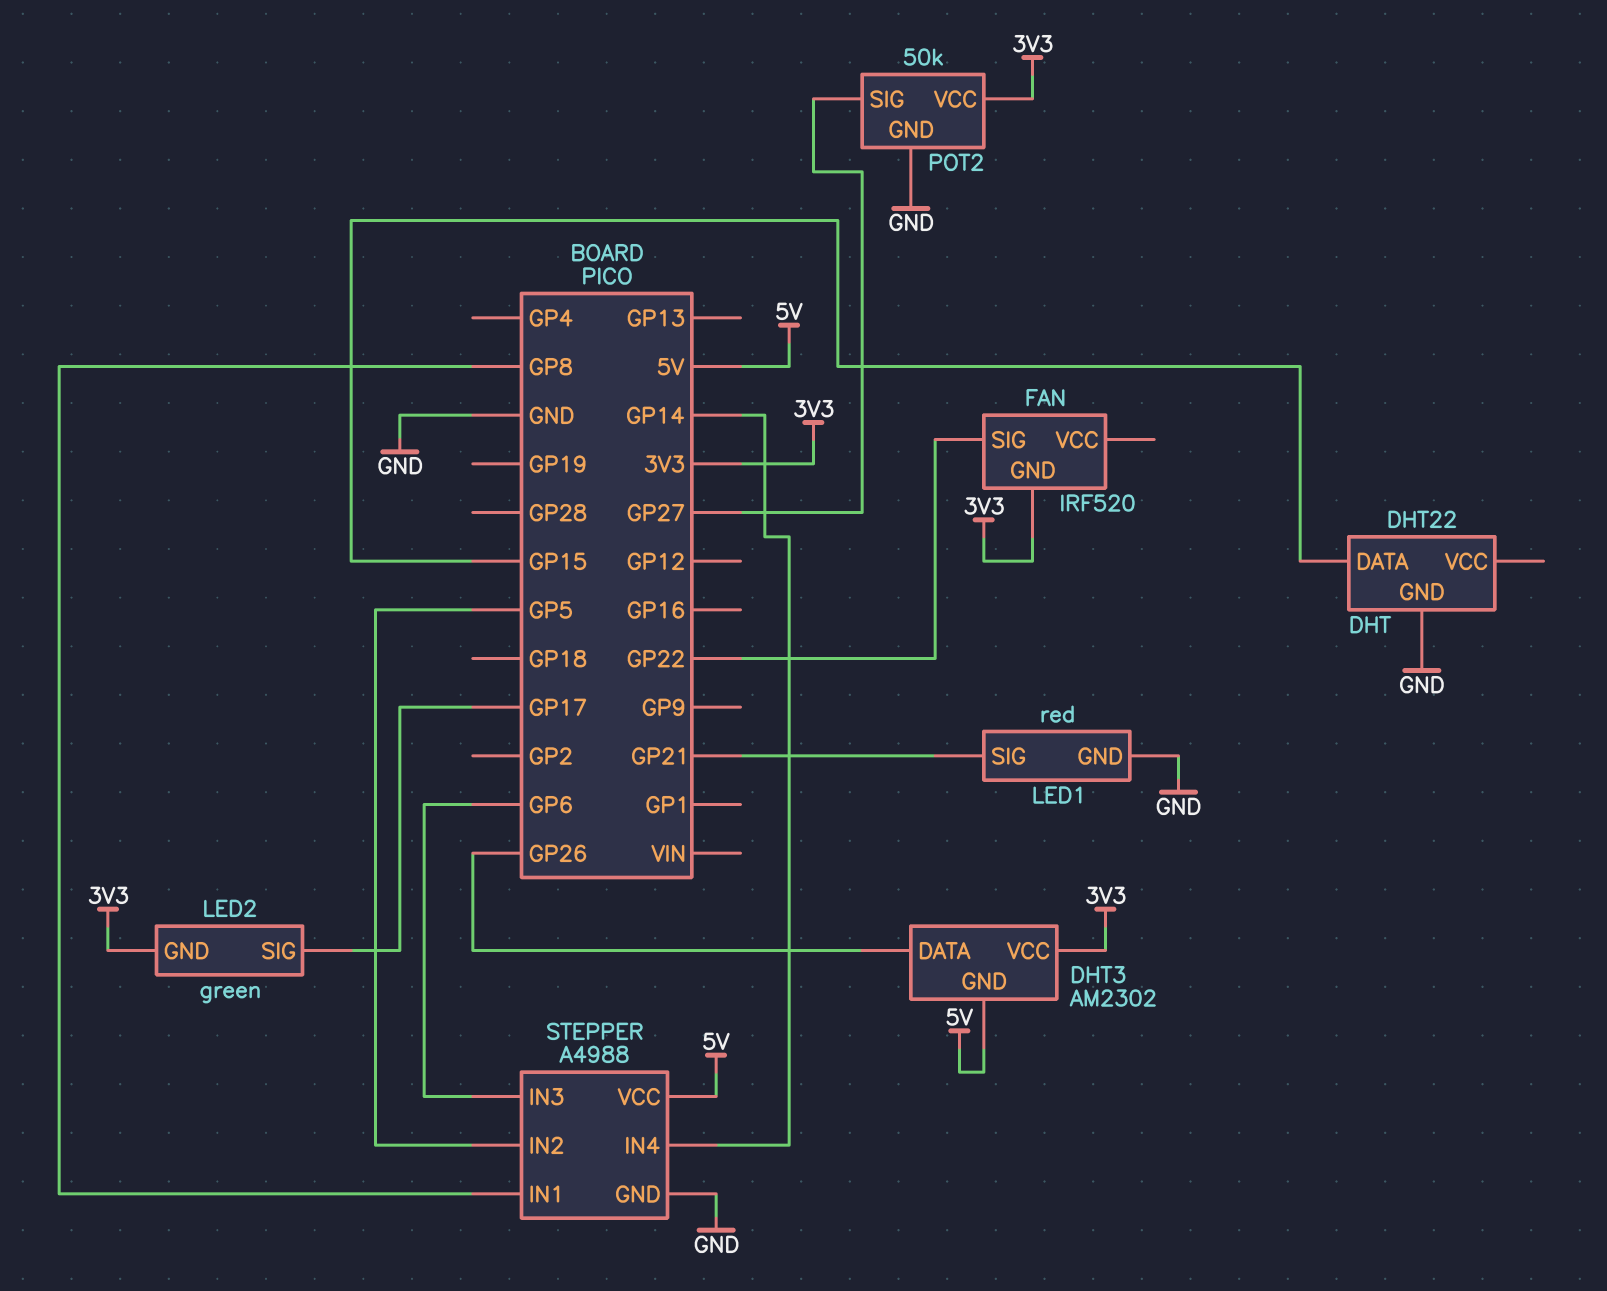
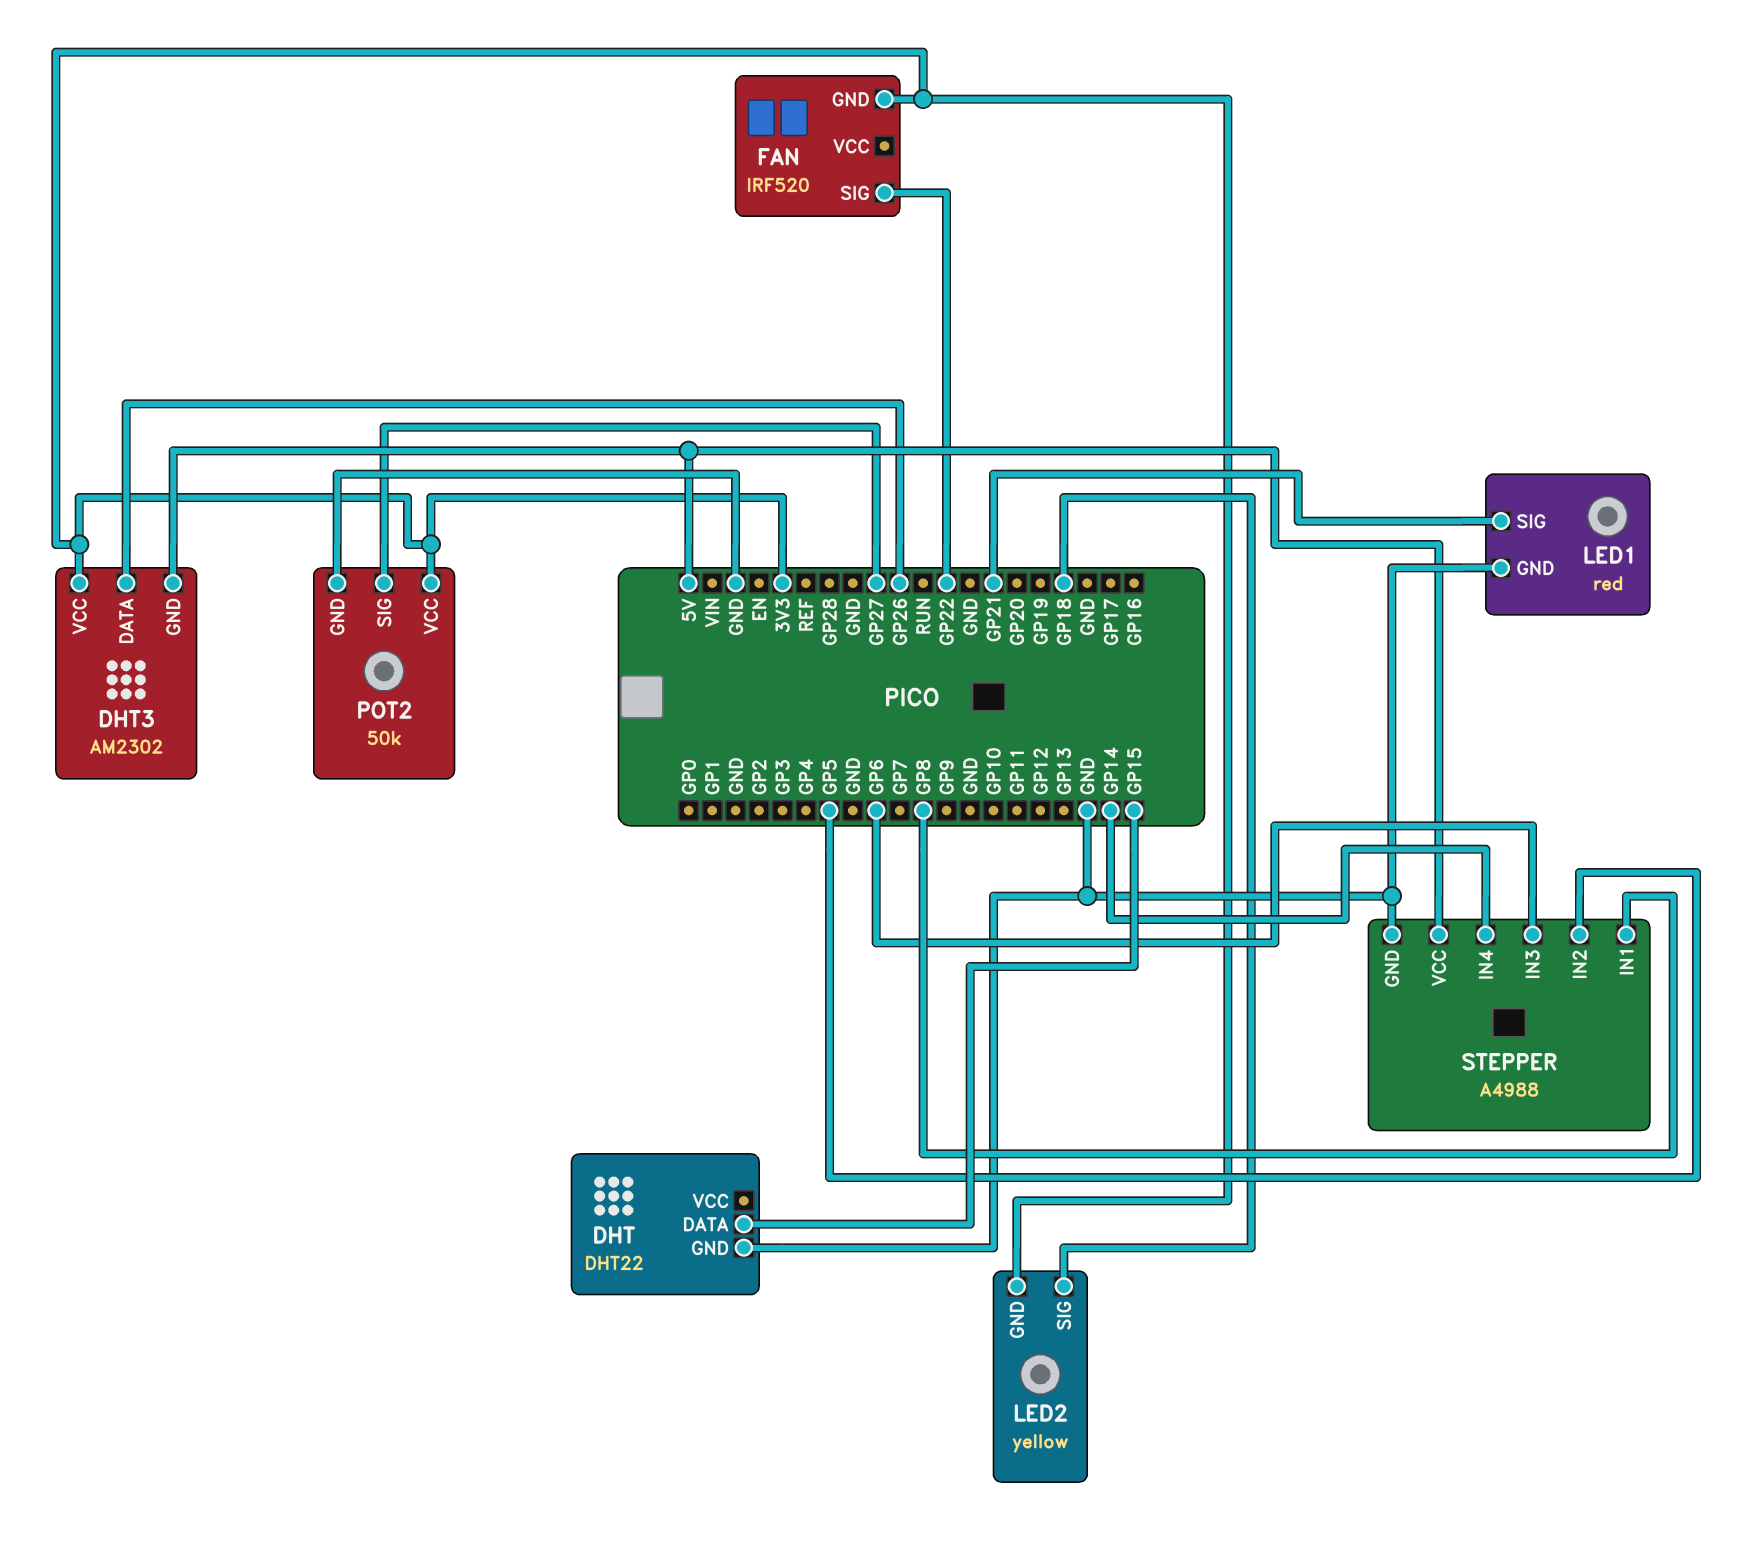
LED2: green -> yellow
LED2 pin SIG: GP17 -> GP18

